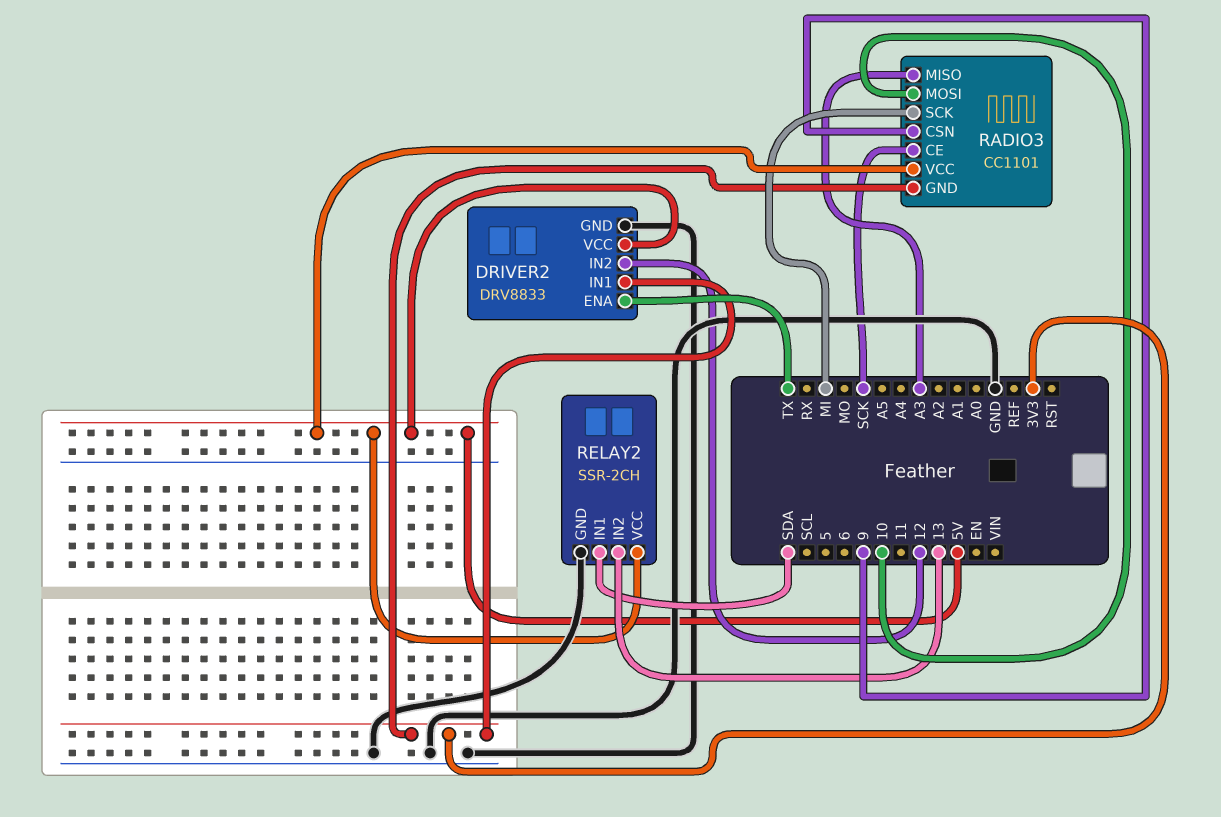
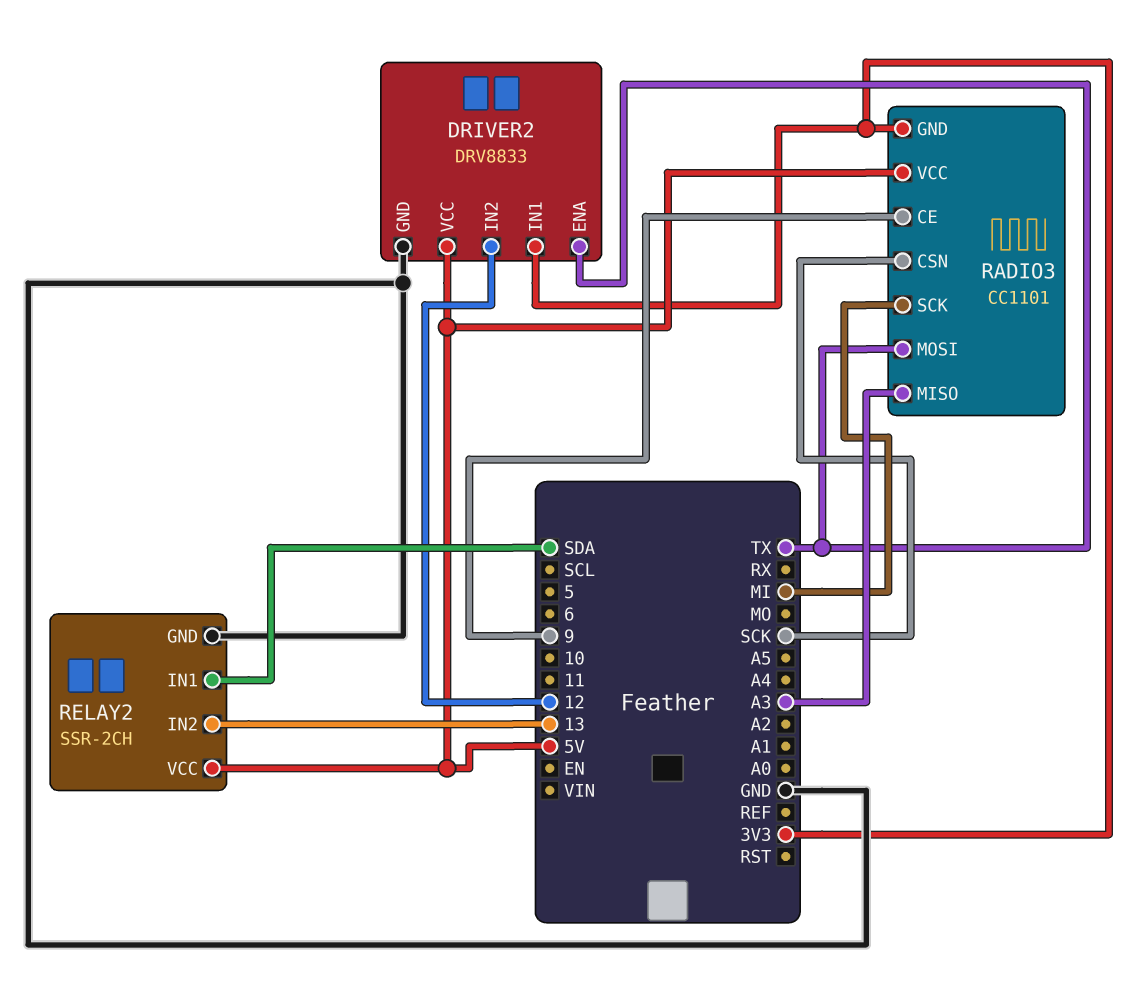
RADIO3 pin CE: SCK -> 9
RADIO3 pin CSN: 9 -> SCK
RADIO3 pin MOSI: 10 -> TX

